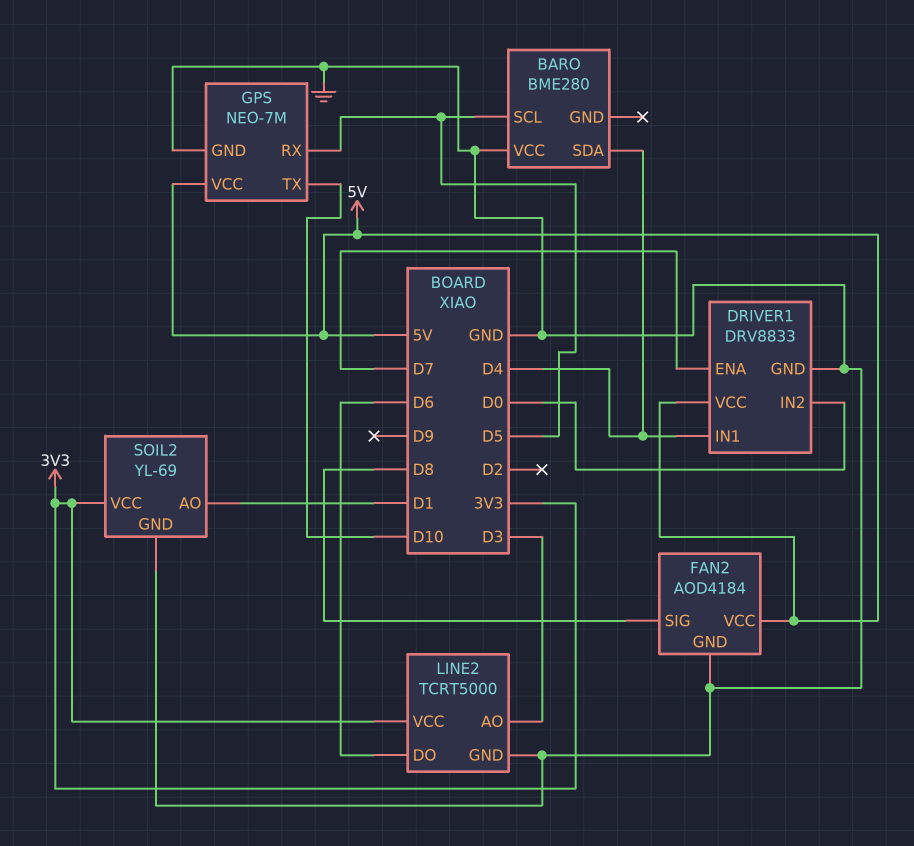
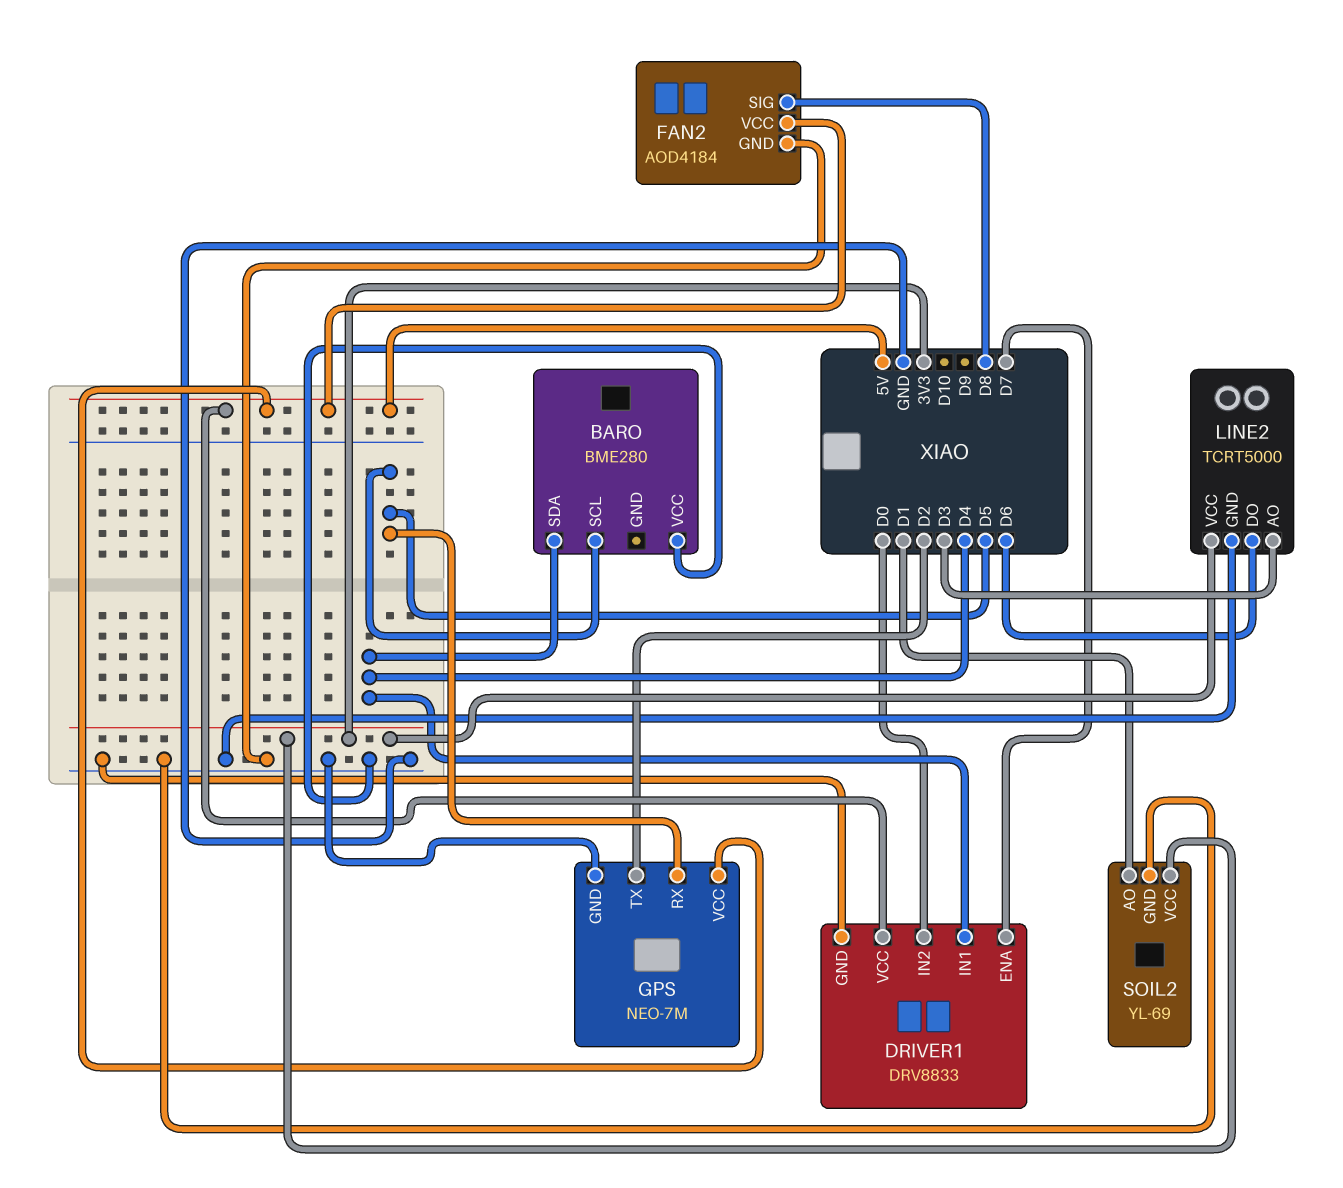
GPS pin TX: D10 -> D2

